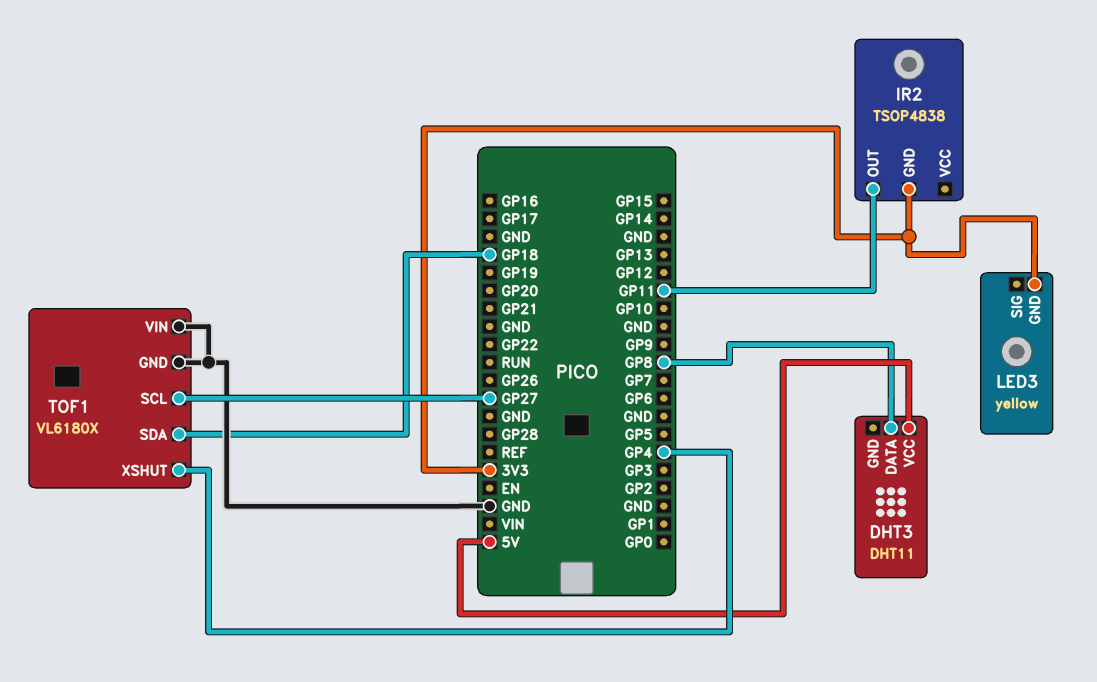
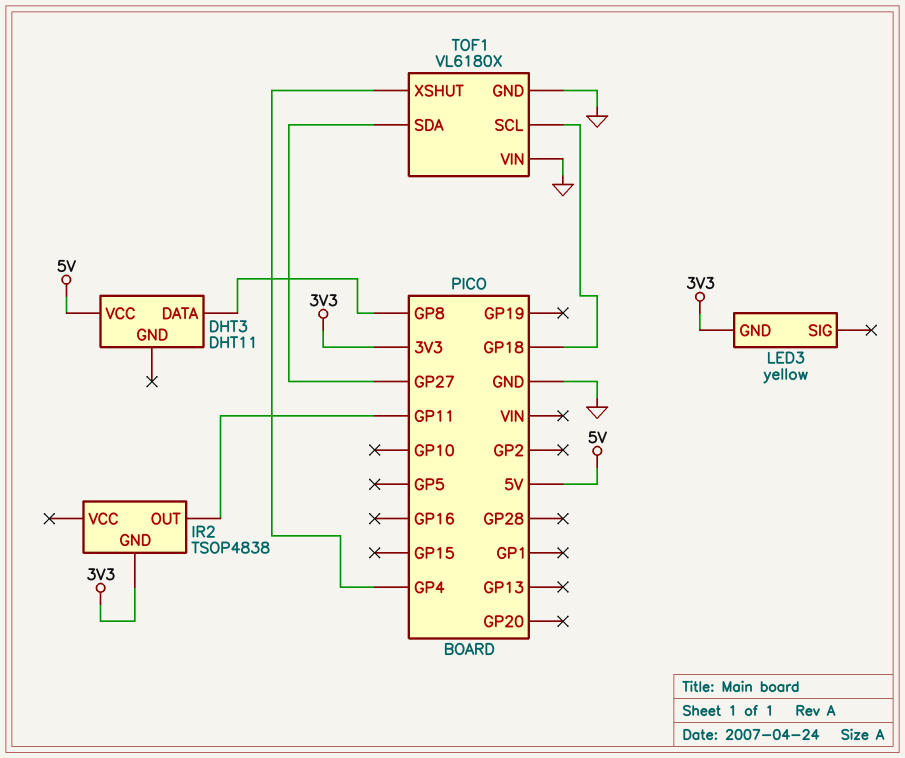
TOF1 pin SCL: GP27 -> GP18
TOF1 pin SDA: GP18 -> GP27

